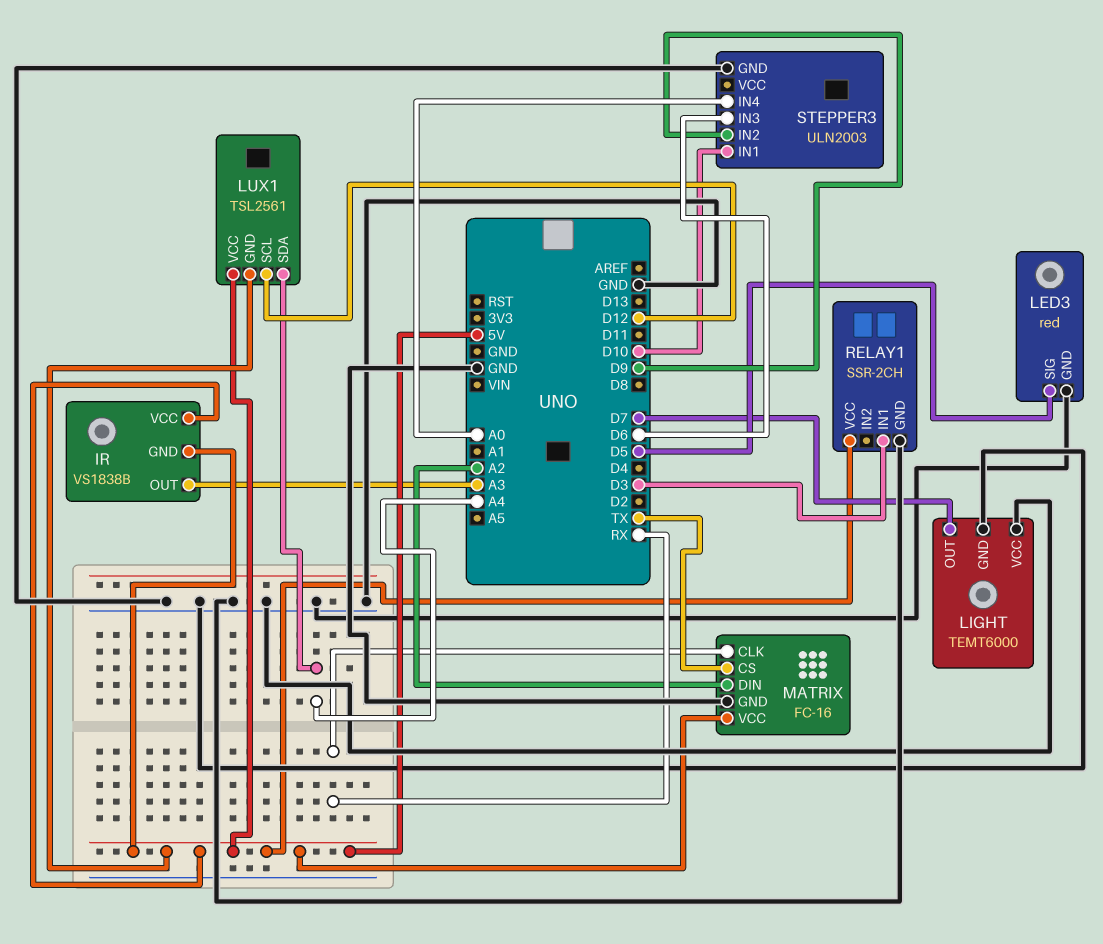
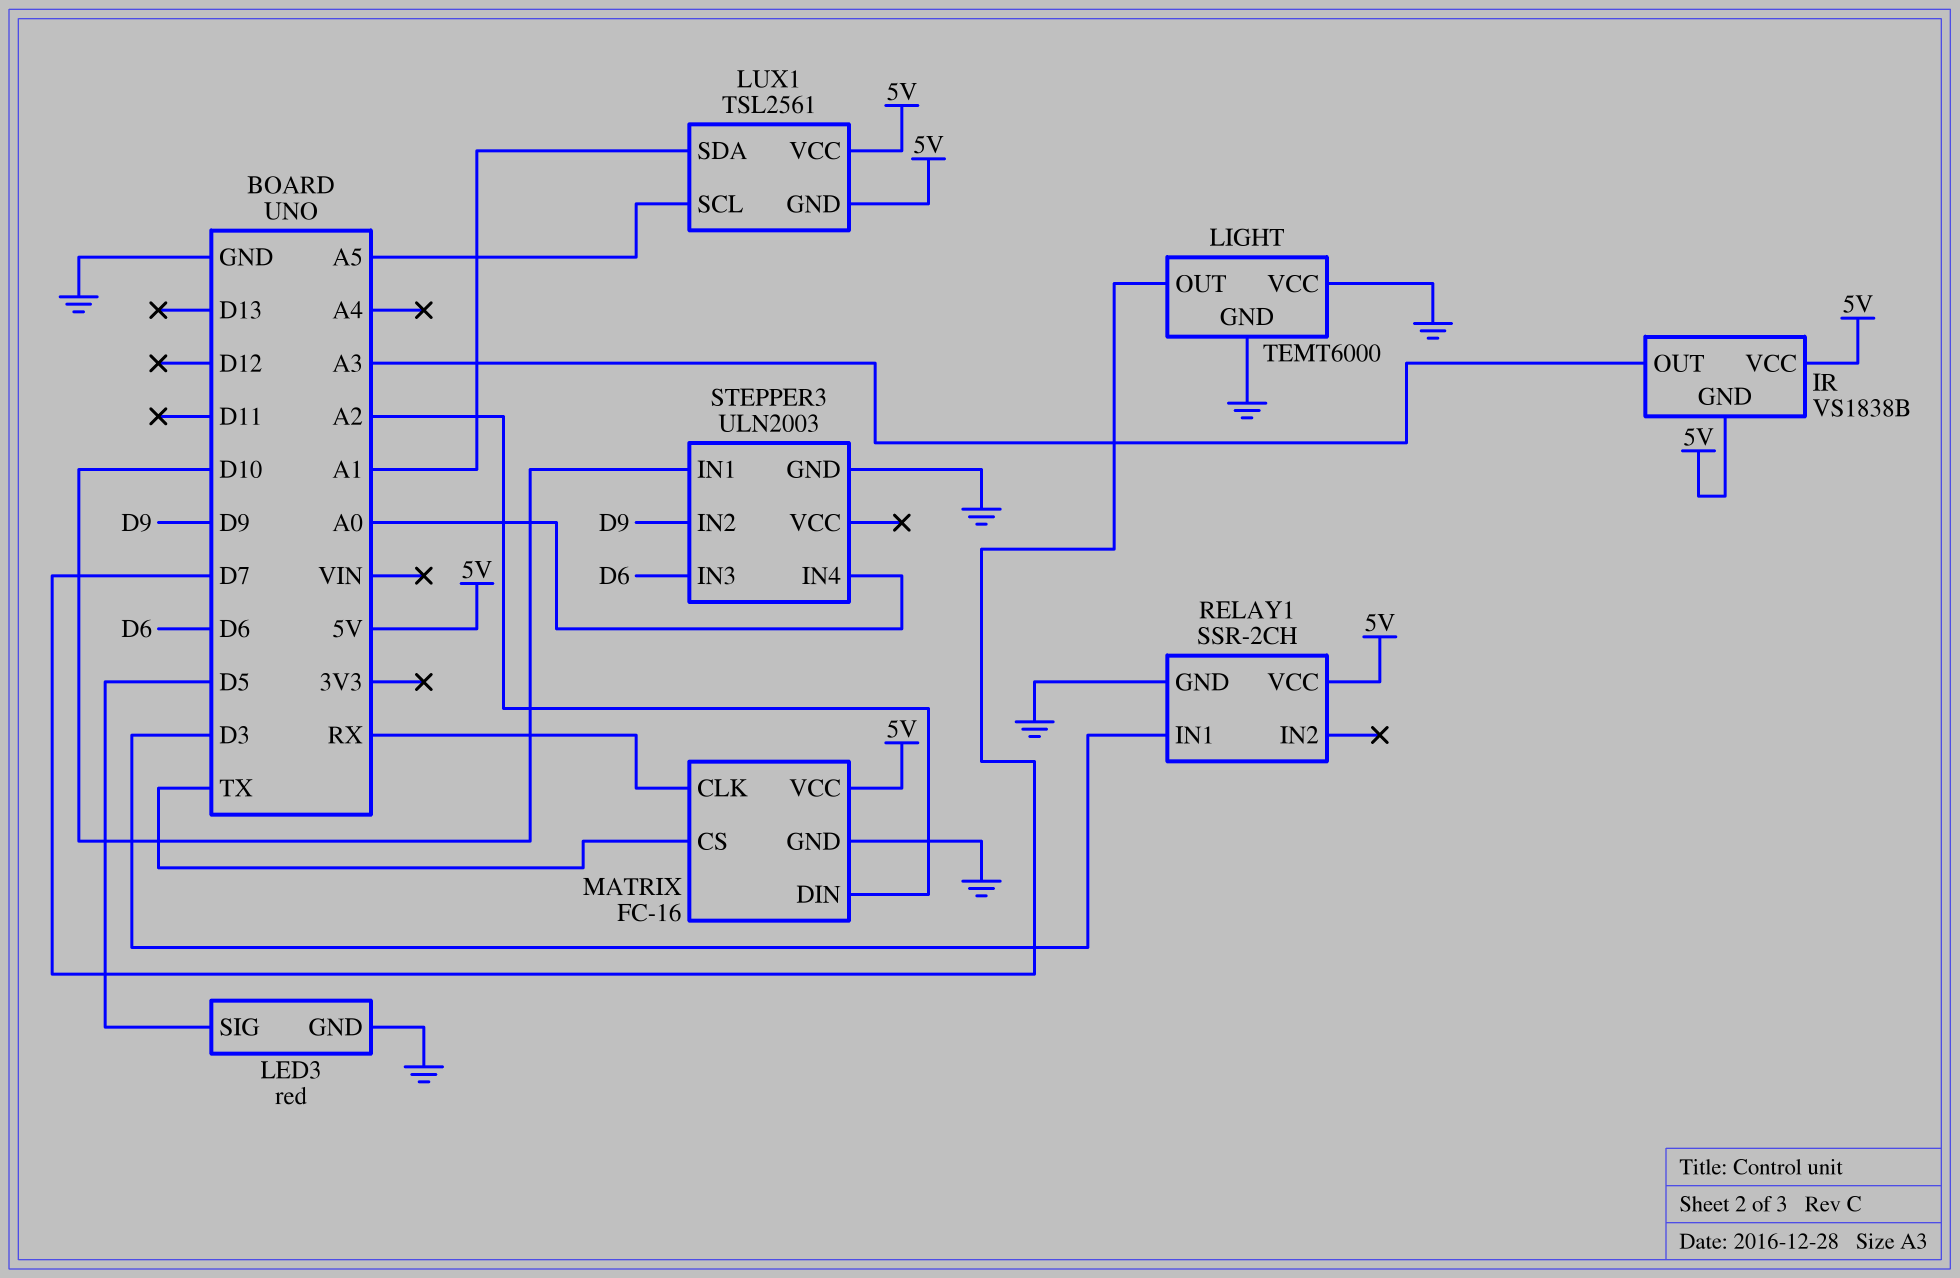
LUX1 pin SCL: D12 -> A5
LUX1 pin SDA: A4 -> A1

